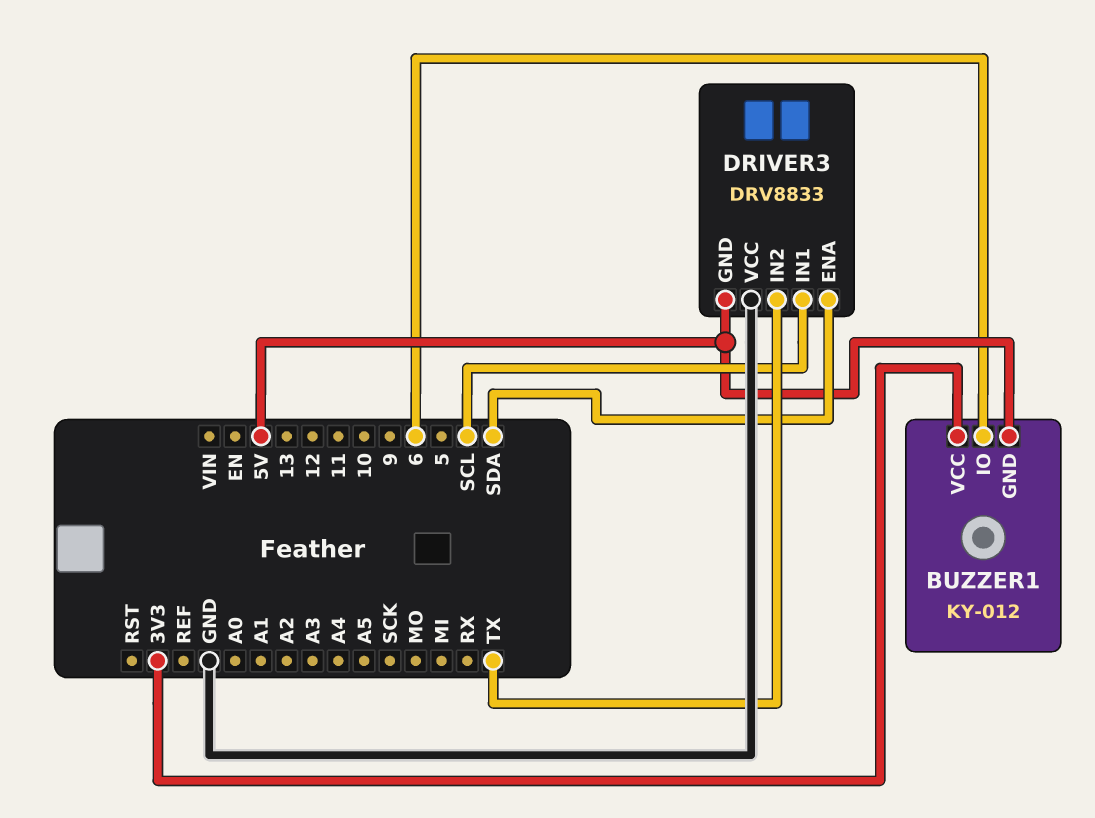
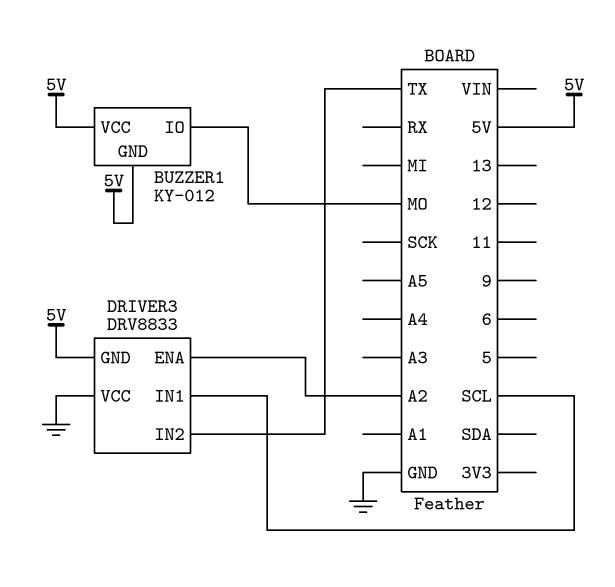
BUZZER1 pin IO: 6 -> MO
BUZZER1 pin VCC: 3V3 -> 5V
DRIVER3 pin ENA: SDA -> A2

